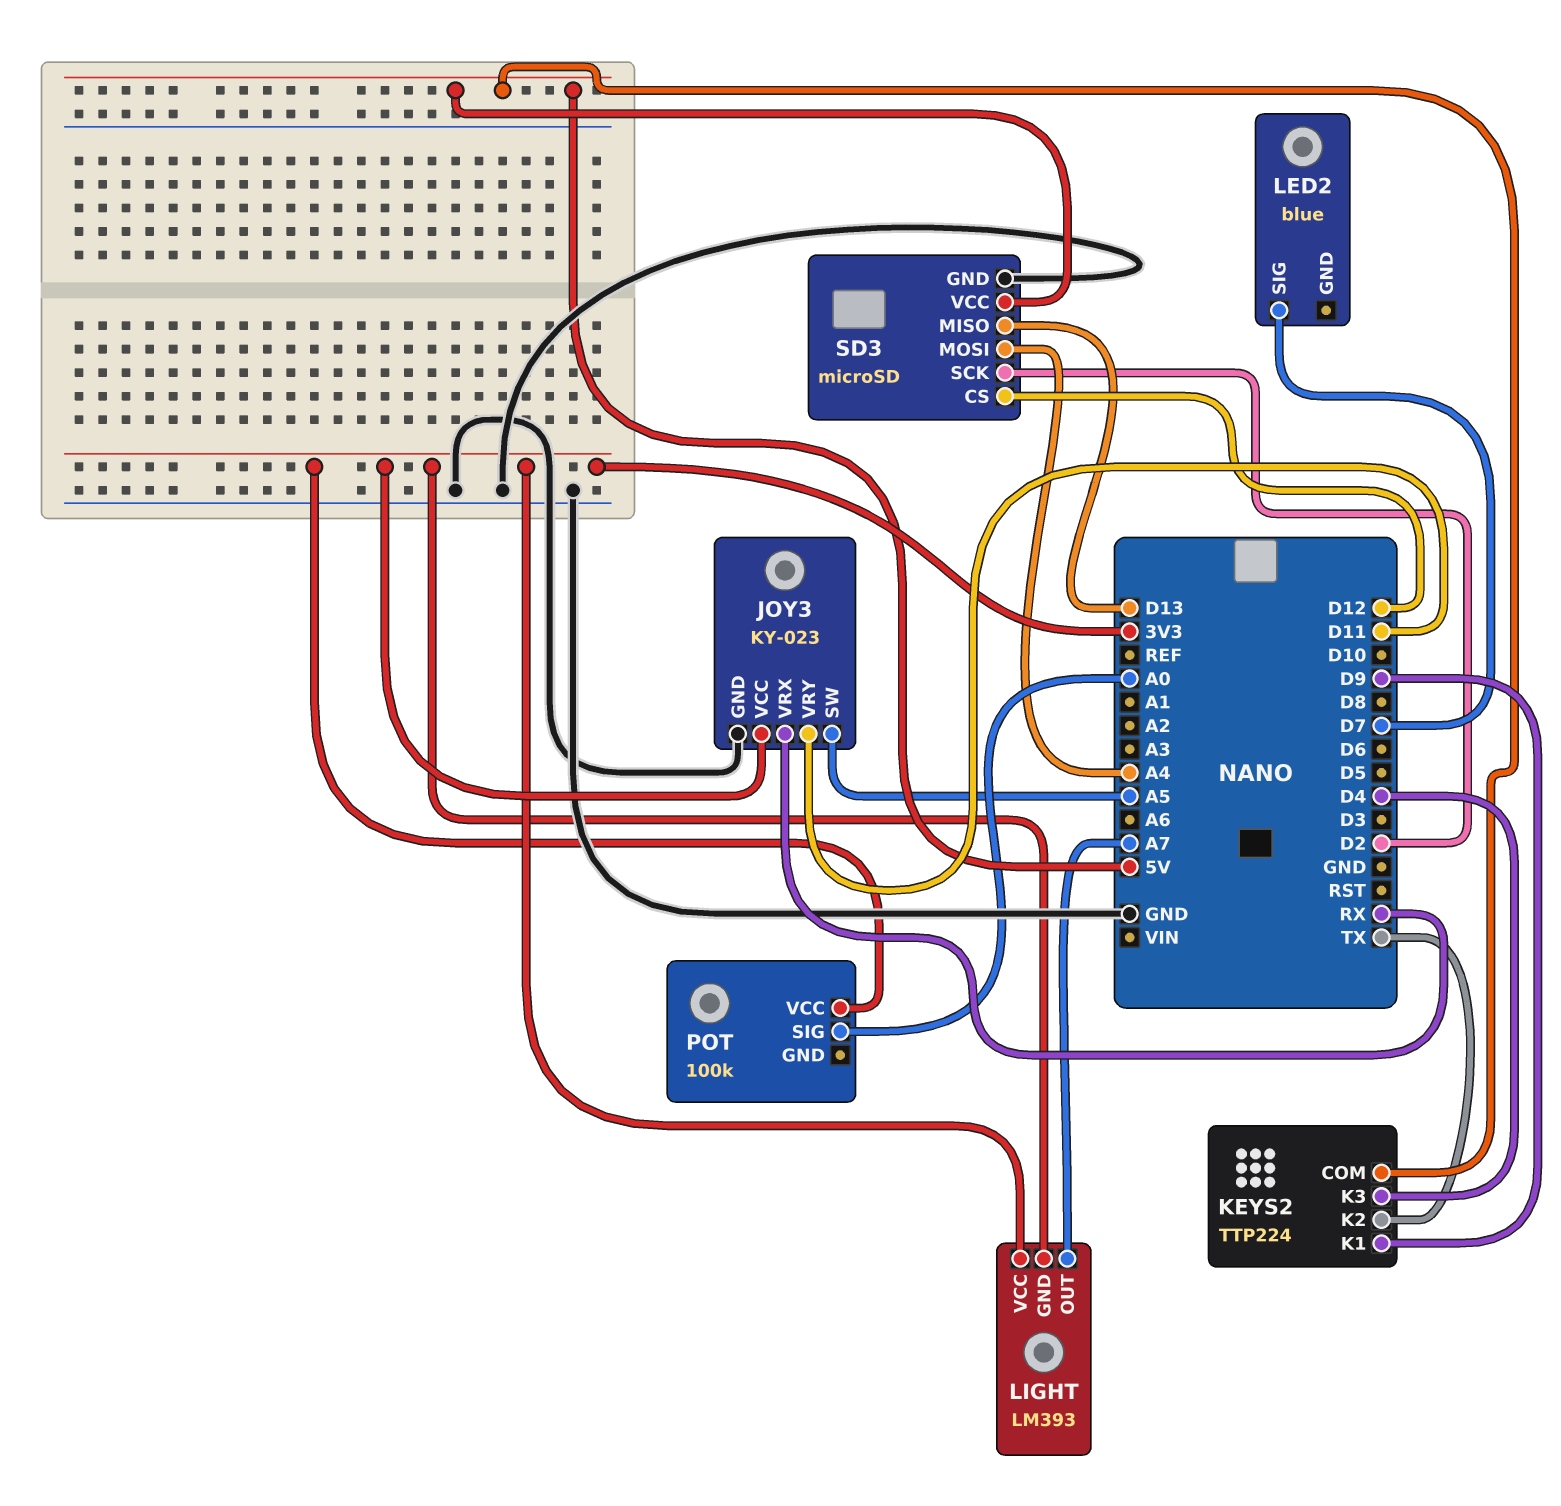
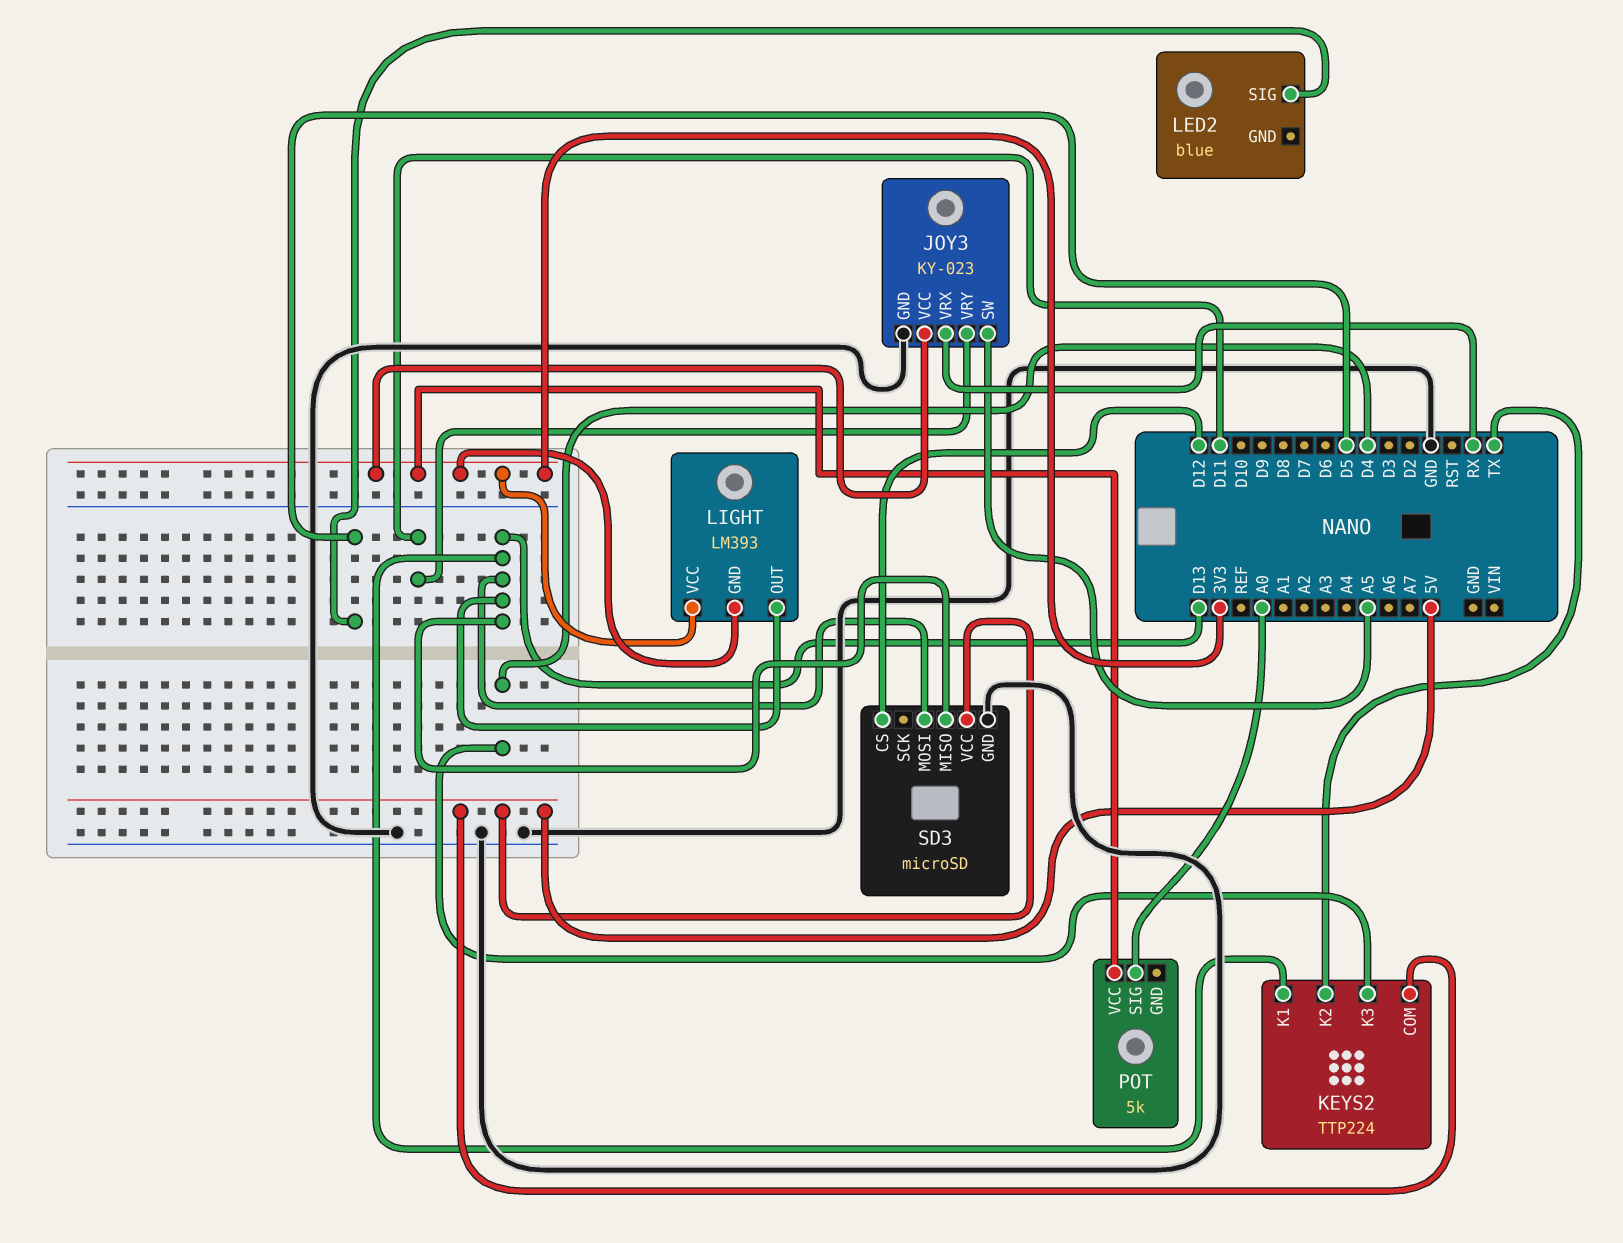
KEYS2 pin K1: D9 -> D13
LED2 pin SIG: D7 -> D5
LIGHT pin OUT: A7 -> D13
POT: 100k -> 5k
SD3 pin MOSI: A4 -> D13
SD3 pin SCK: D2 -> none

